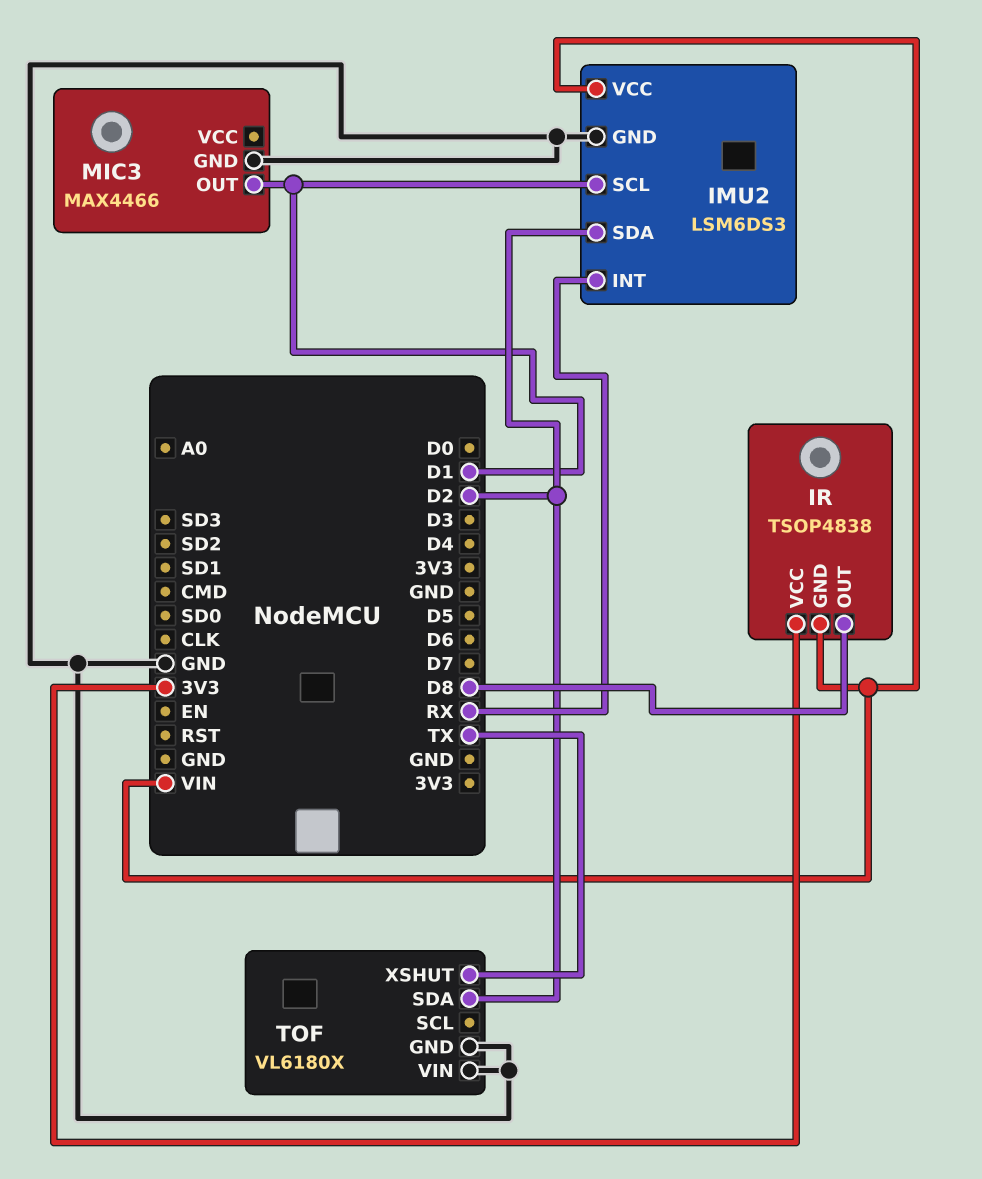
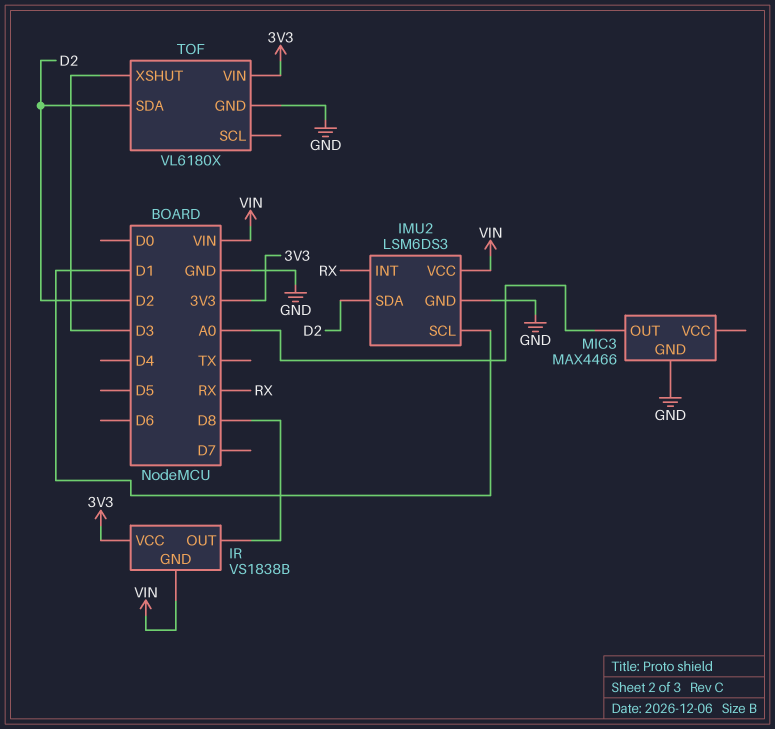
IR: TSOP4838 -> VS1838B
MIC3 pin OUT: D1 -> A0
TOF pin VIN: GND -> 3V3
TOF pin XSHUT: TX -> D3

